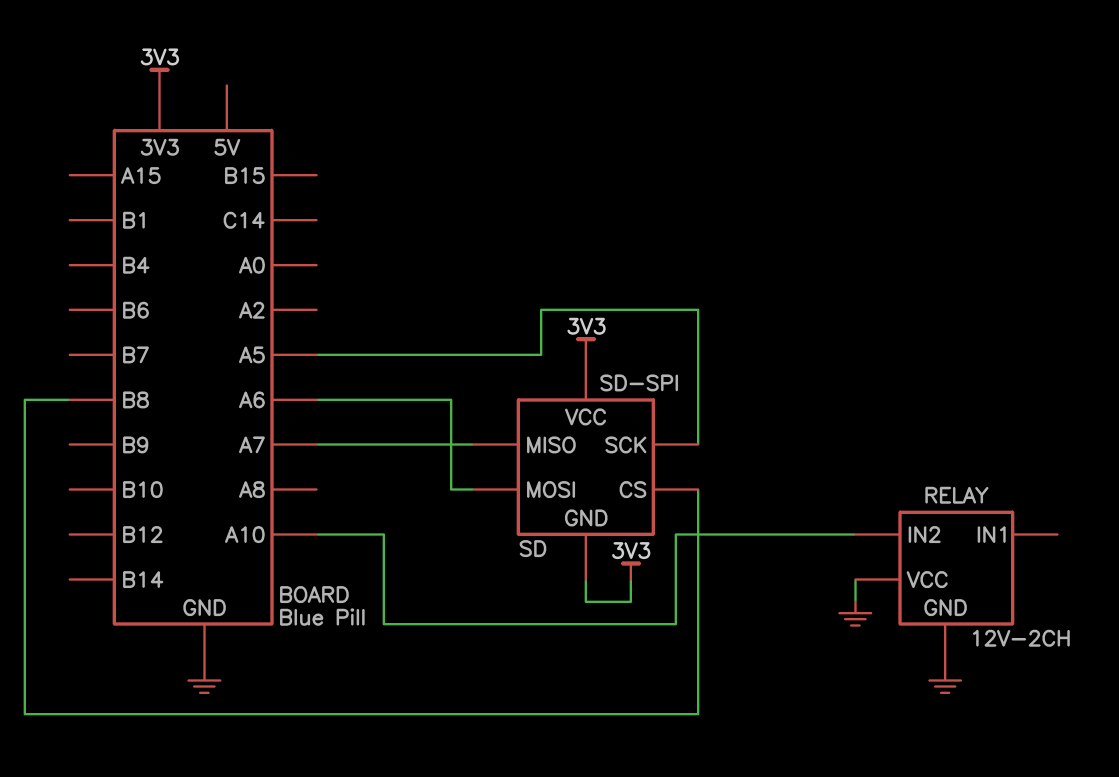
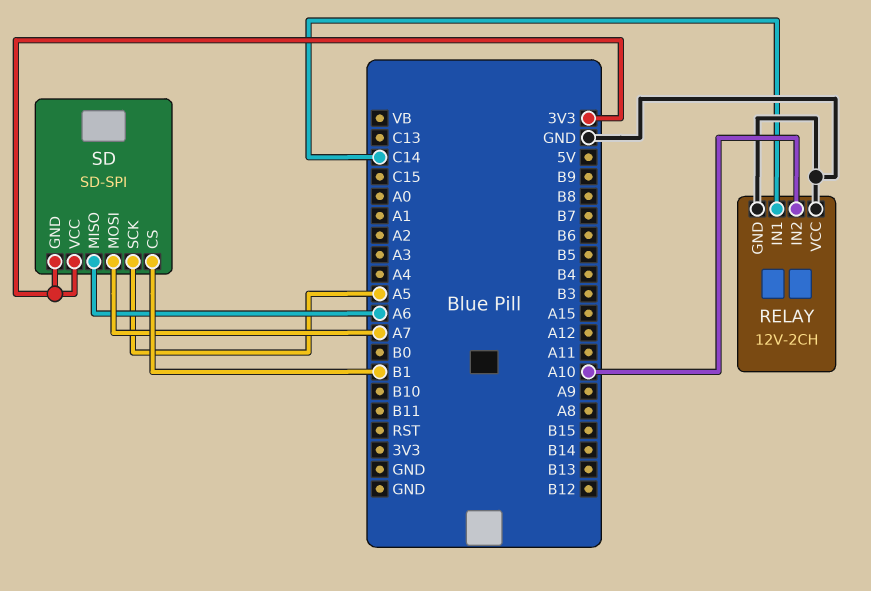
RELAY pin IN1: none -> C14
SD pin CS: B8 -> B1
SD pin MISO: A7 -> A6
SD pin MOSI: A6 -> A7

